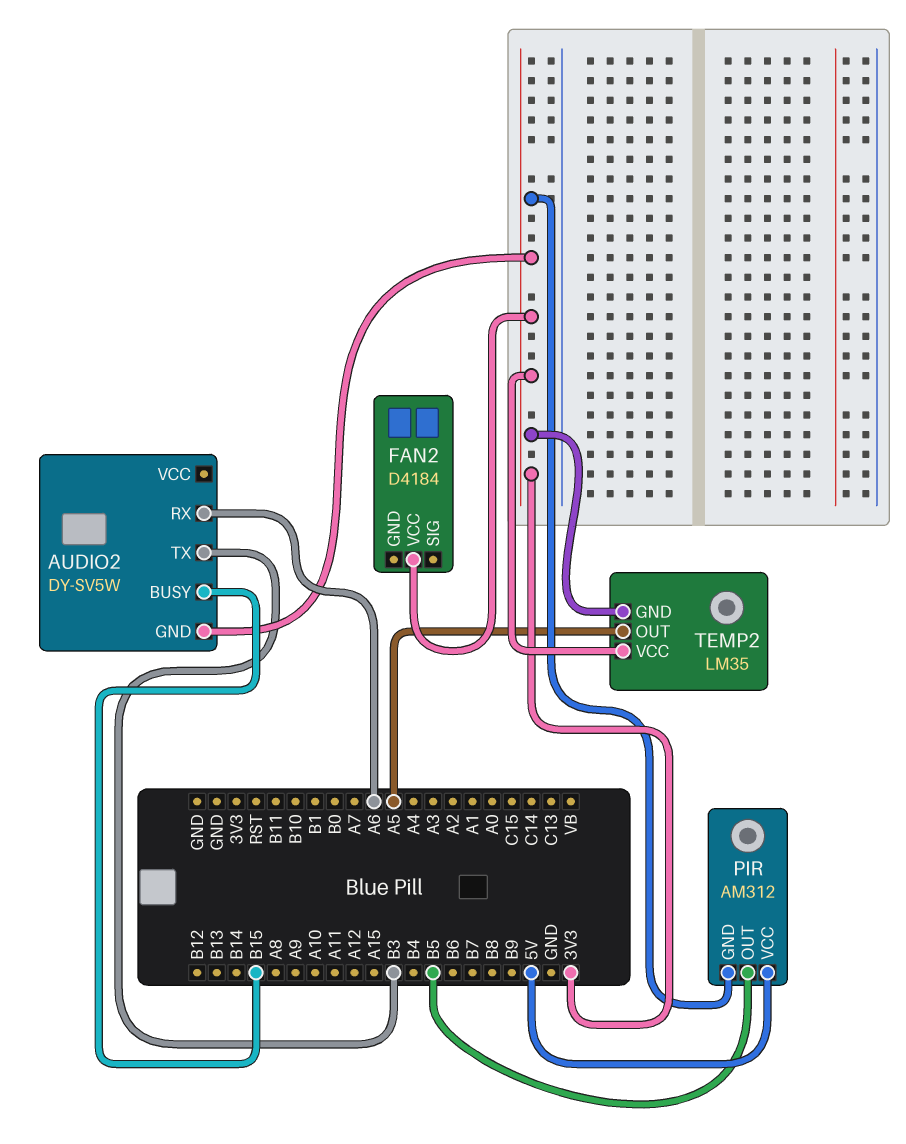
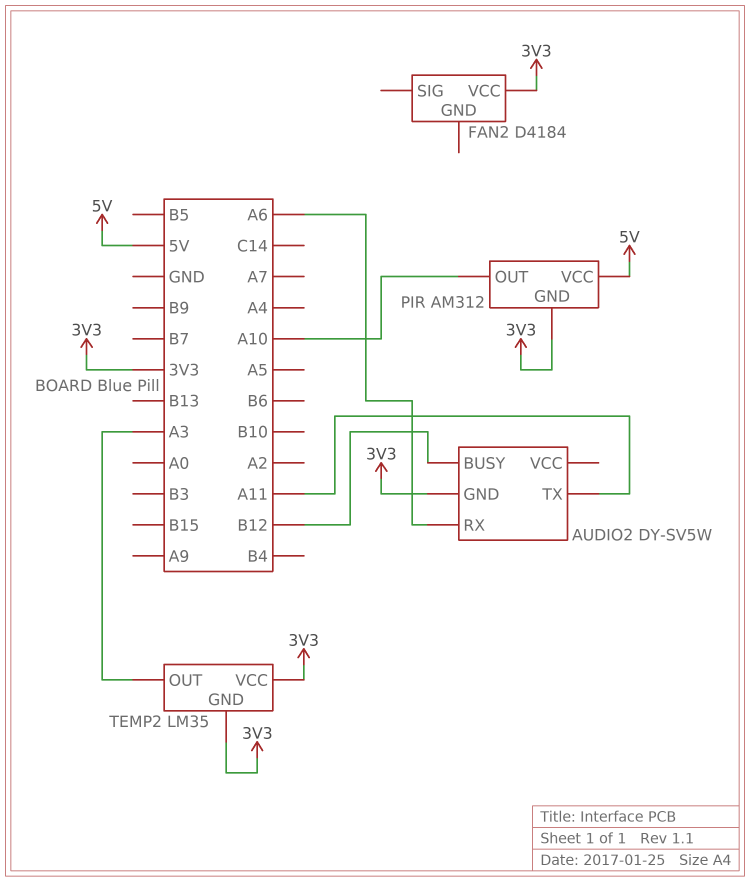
AUDIO2 pin BUSY: B15 -> B12
AUDIO2 pin TX: B3 -> A11
PIR pin OUT: B5 -> A10
TEMP2 pin OUT: A5 -> A3

